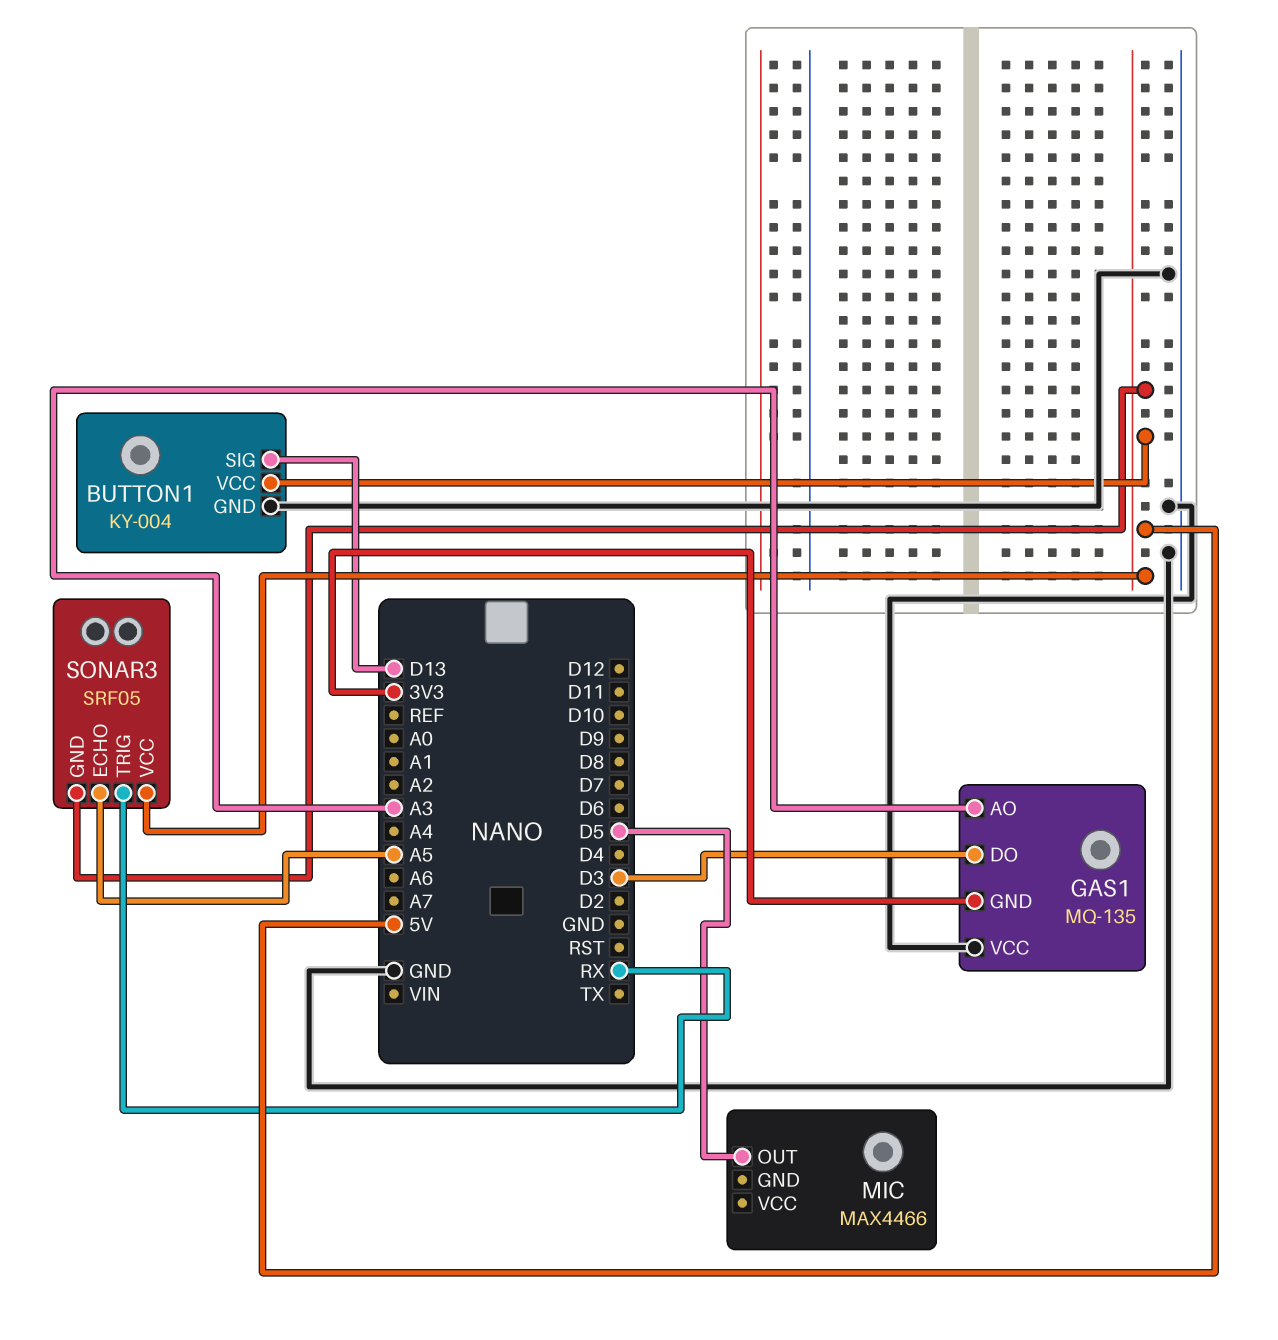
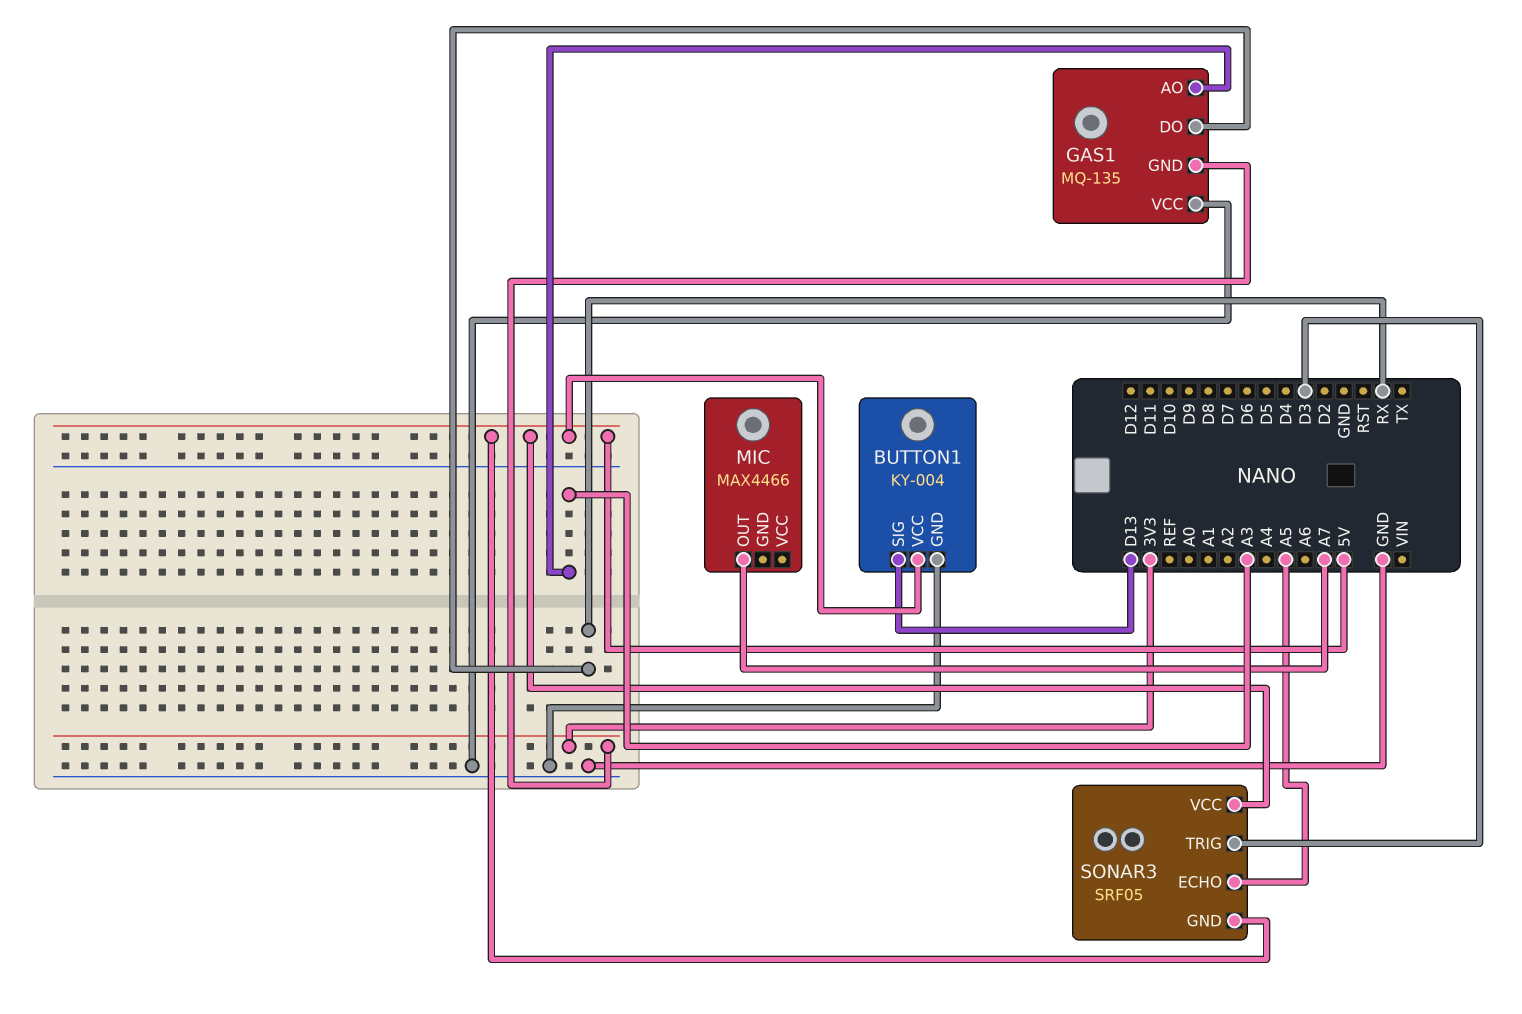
GAS1 pin DO: D3 -> RX
MIC pin OUT: D5 -> A7
SONAR3 pin TRIG: RX -> D3

